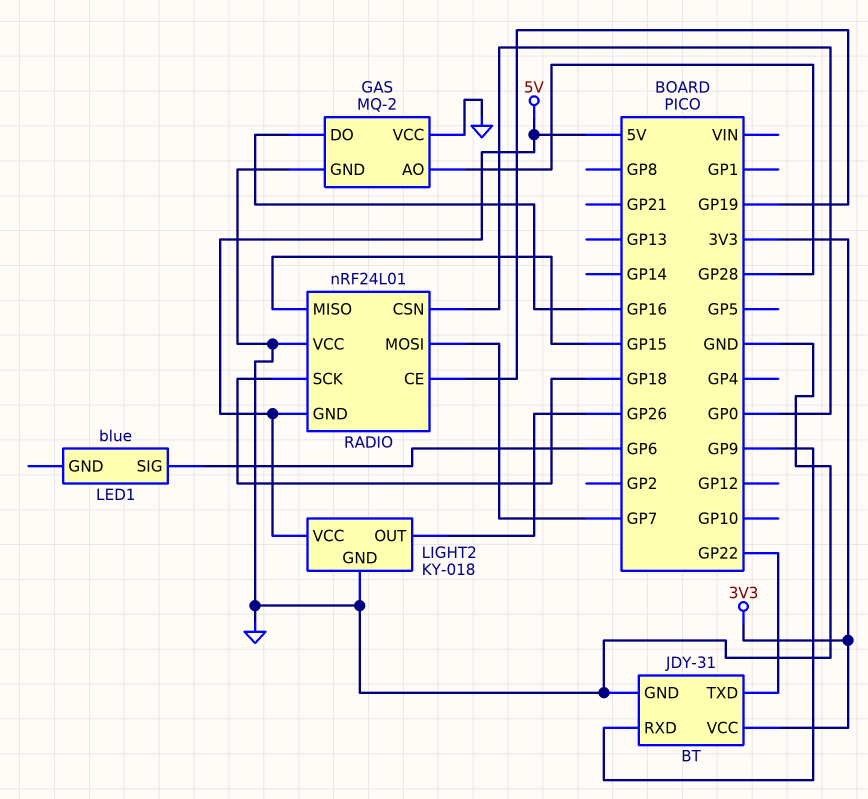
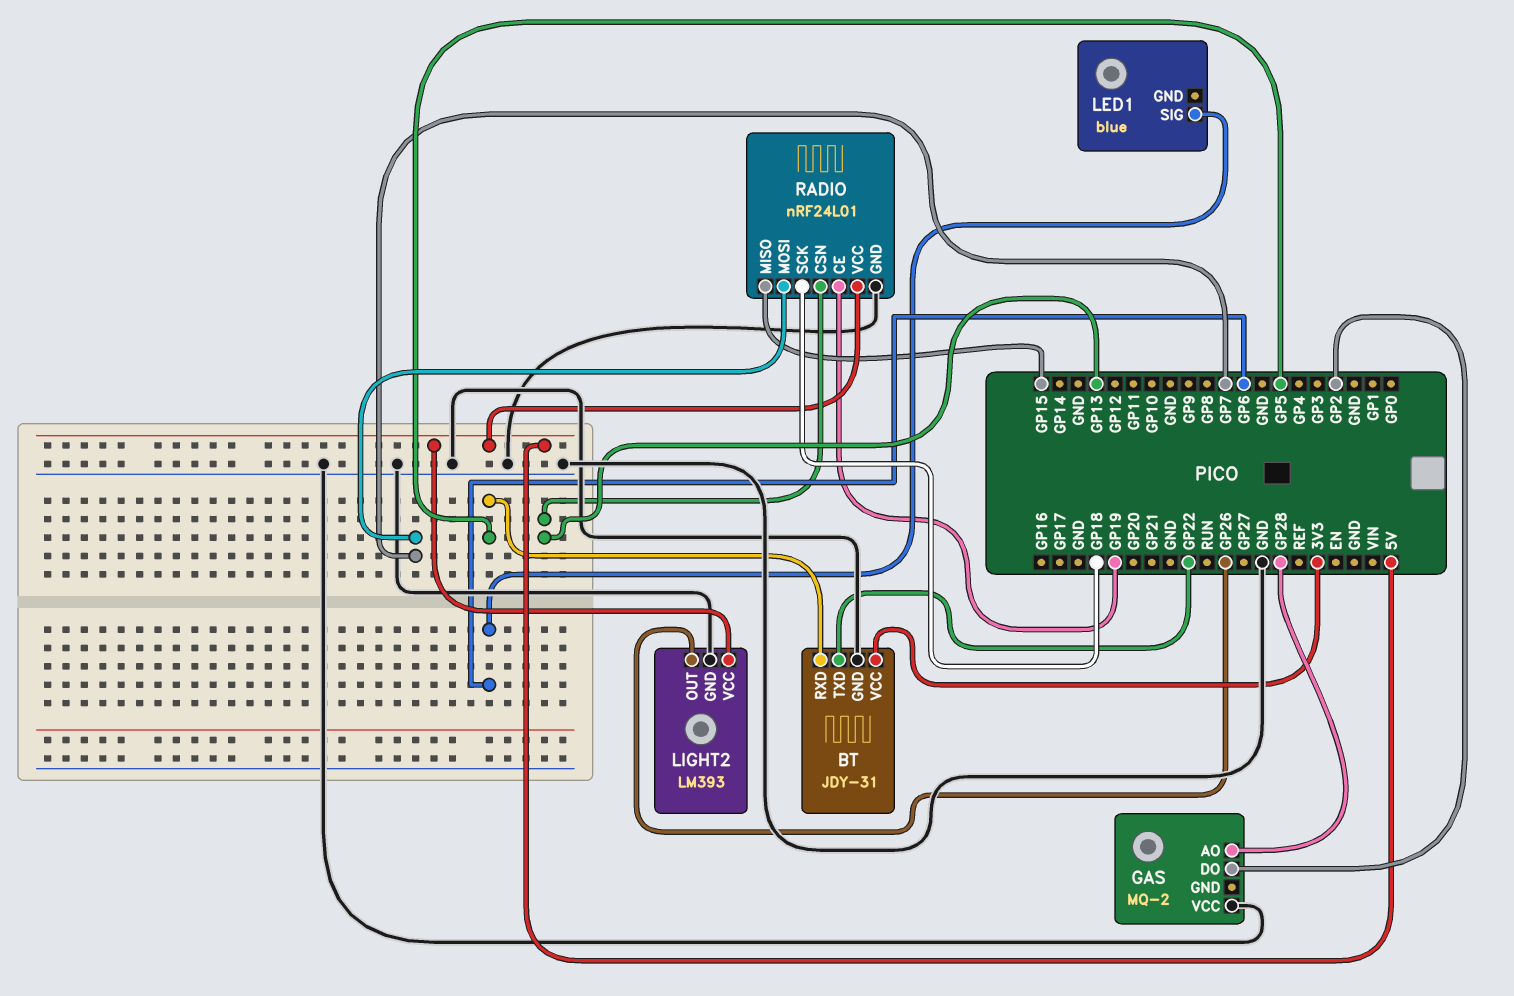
BT pin RXD: GP9 -> GP5
GAS pin DO: GP16 -> GP2
GAS pin GND: GND -> none
LIGHT2: KY-018 -> LM393
RADIO pin CSN: GP0 -> GP13
RADIO pin GND: 5V -> GND
RADIO pin VCC: GND -> 5V

